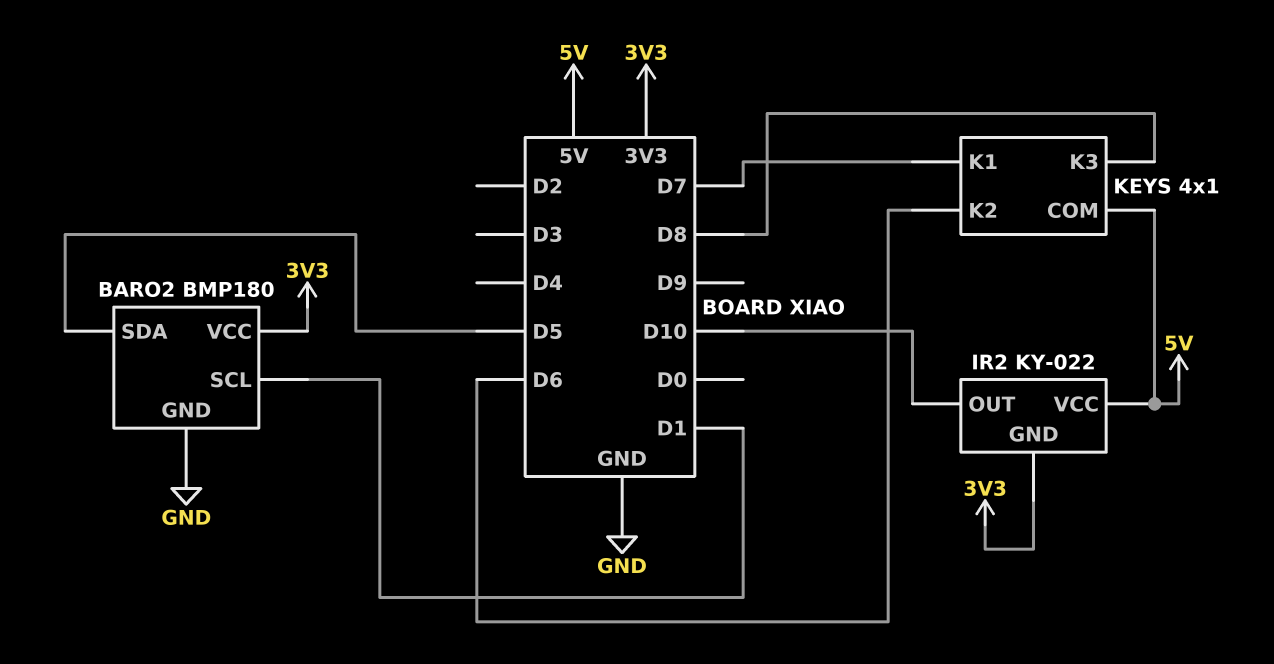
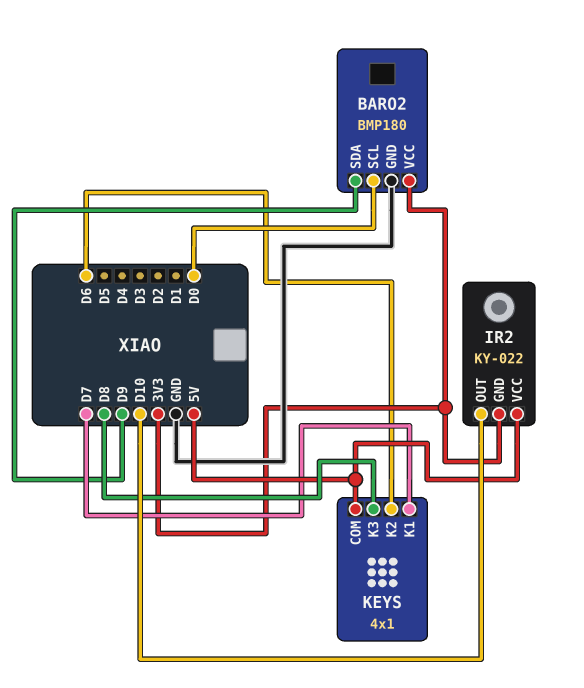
BARO2 pin SCL: D1 -> D0
BARO2 pin SDA: D5 -> D9

